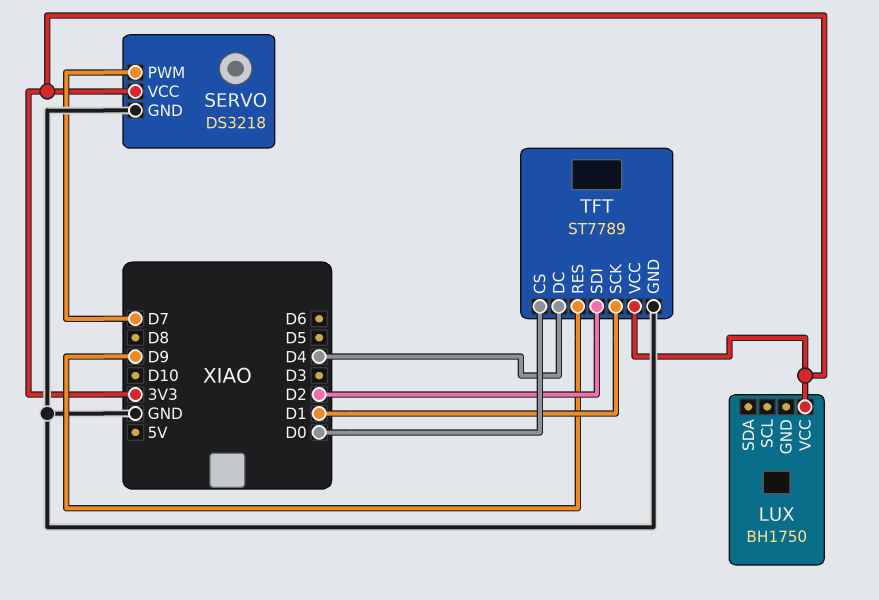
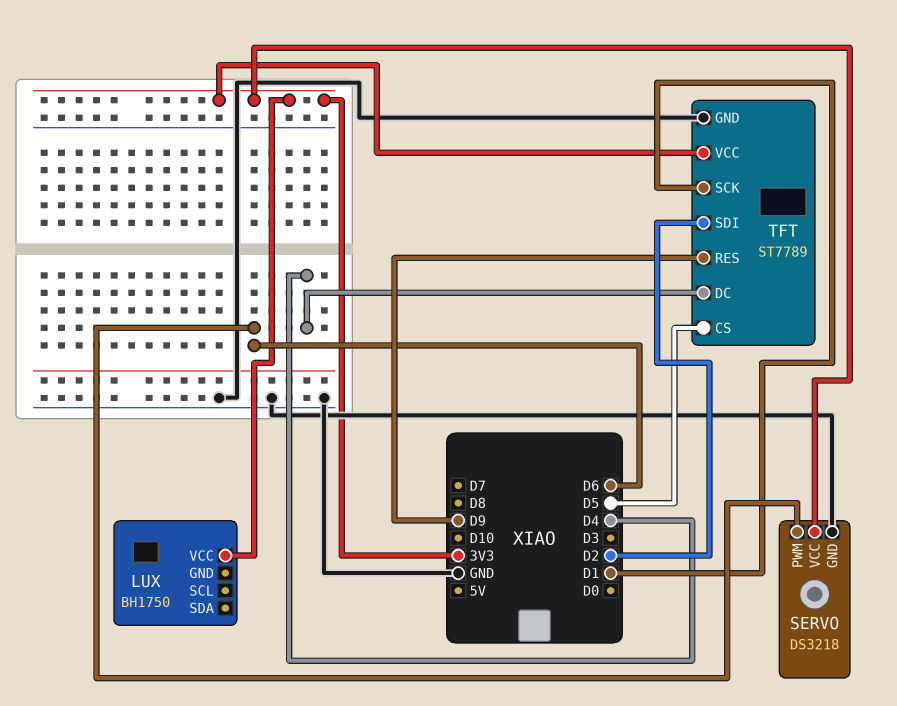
SERVO pin PWM: D7 -> D6
TFT pin CS: D0 -> D5

